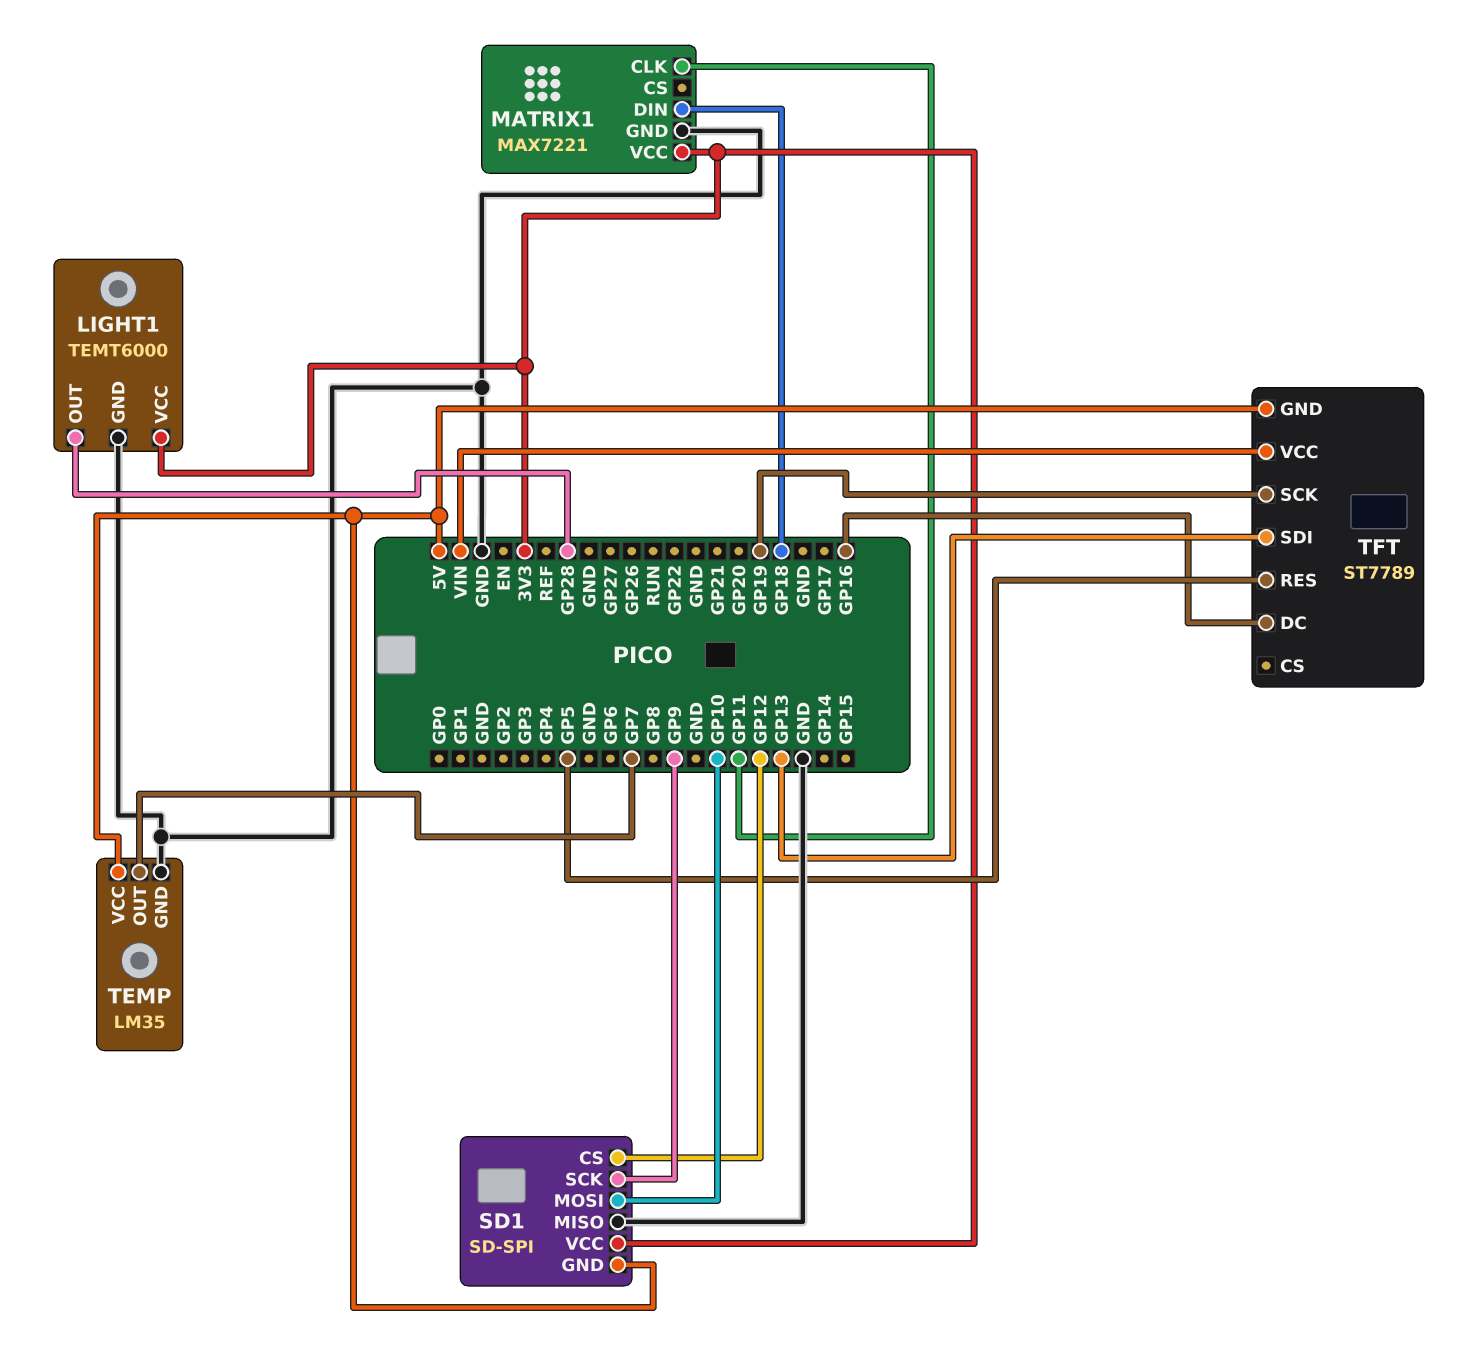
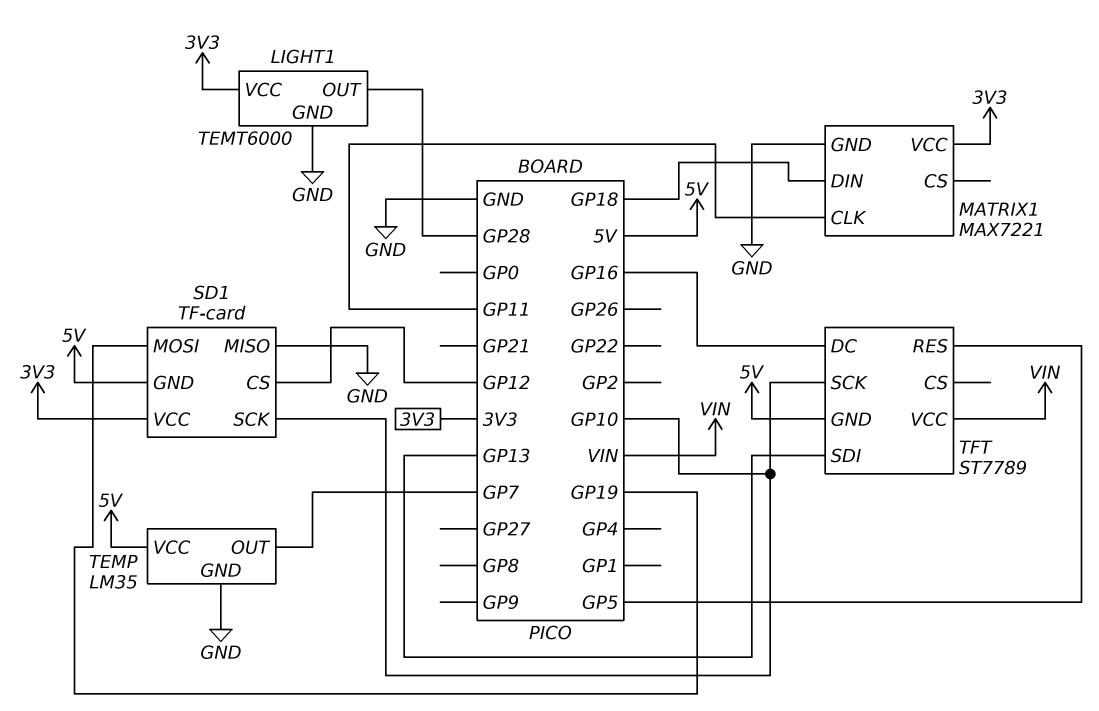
SD1: SD-SPI -> TF-card
SD1 pin MOSI: GP10 -> GP19
SD1 pin SCK: GP9 -> GP10
TFT pin SCK: GP19 -> GP10

